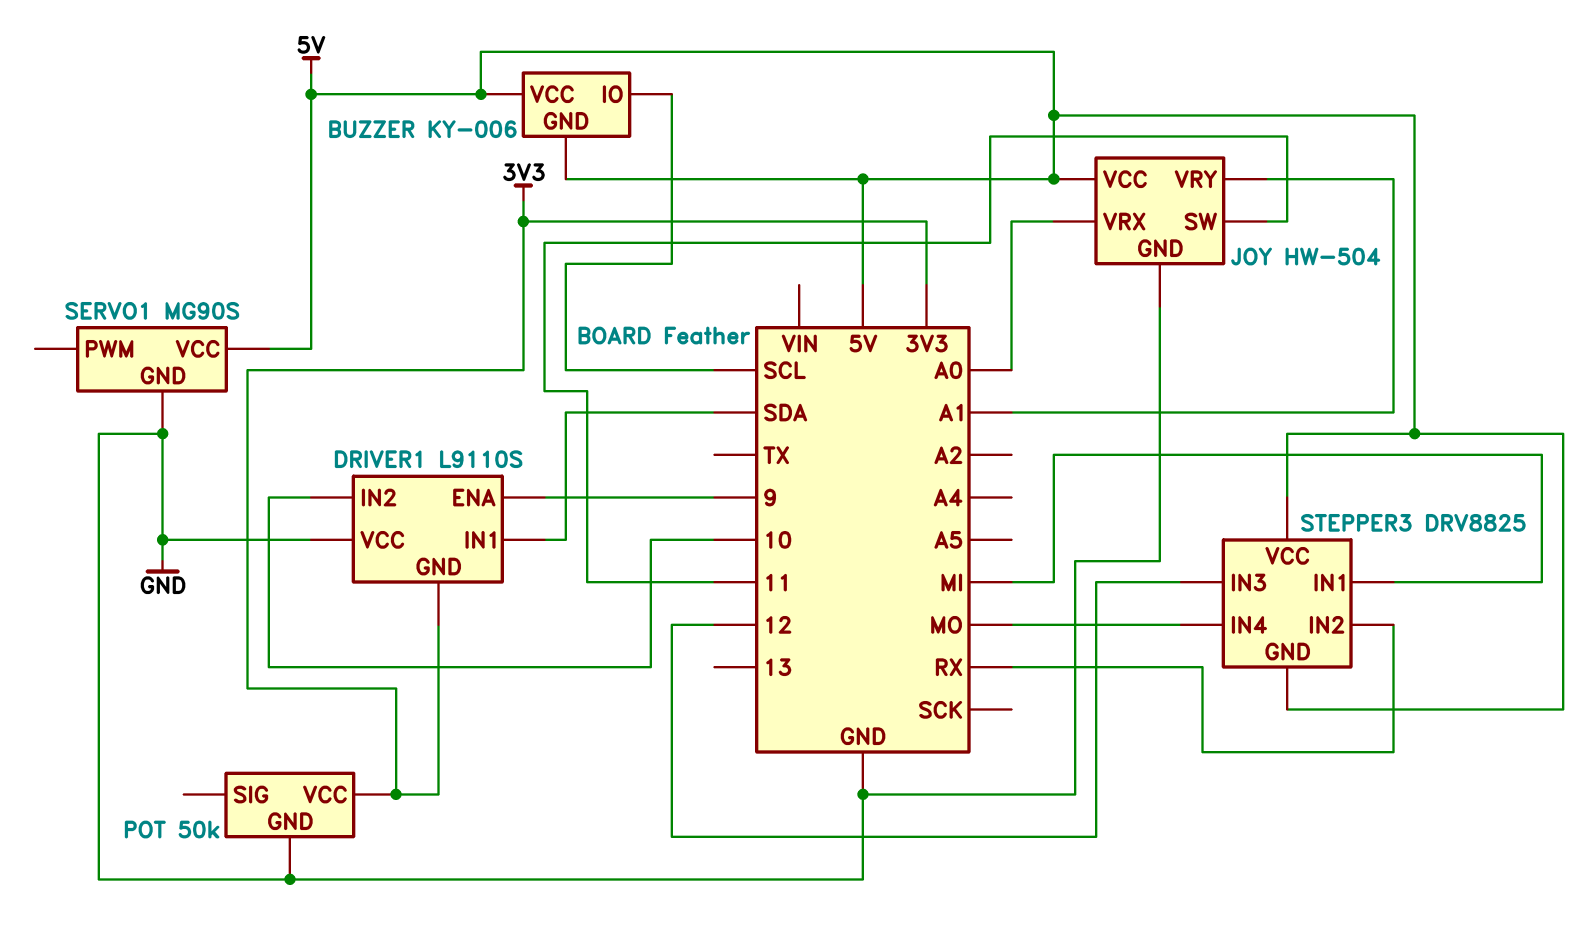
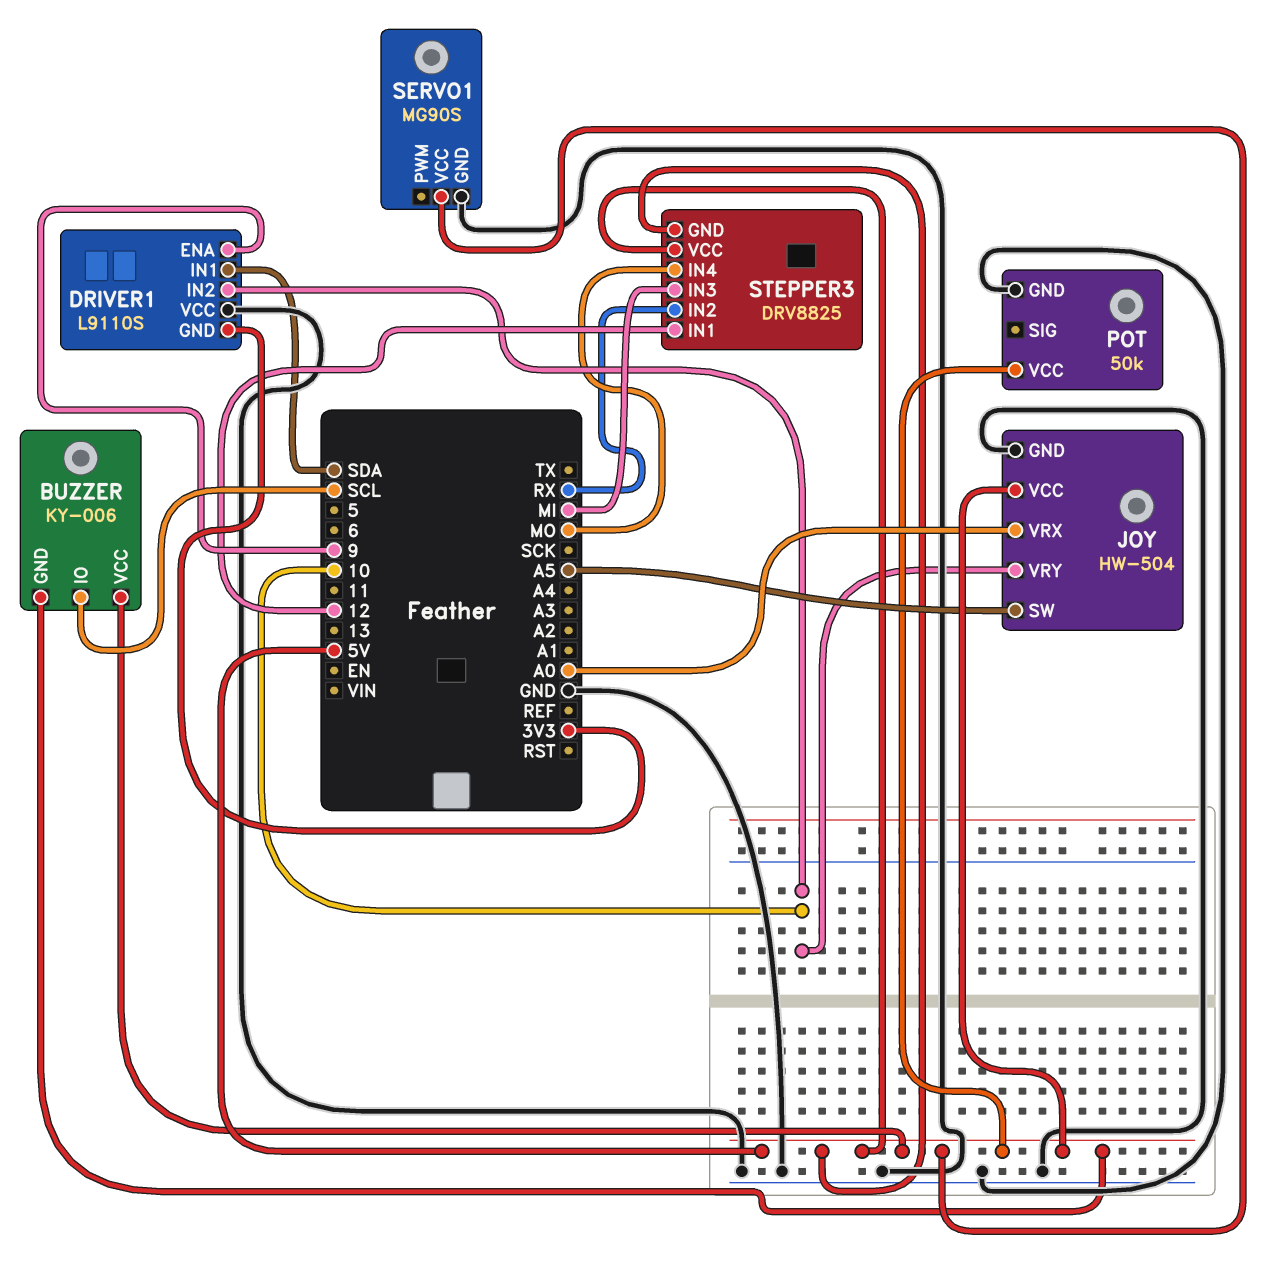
JOY pin SW: 11 -> A5
JOY pin VRY: A1 -> 10
POT pin VCC: 3V3 -> 5V
STEPPER3 pin IN1: MI -> 12
STEPPER3 pin IN3: 12 -> MI

